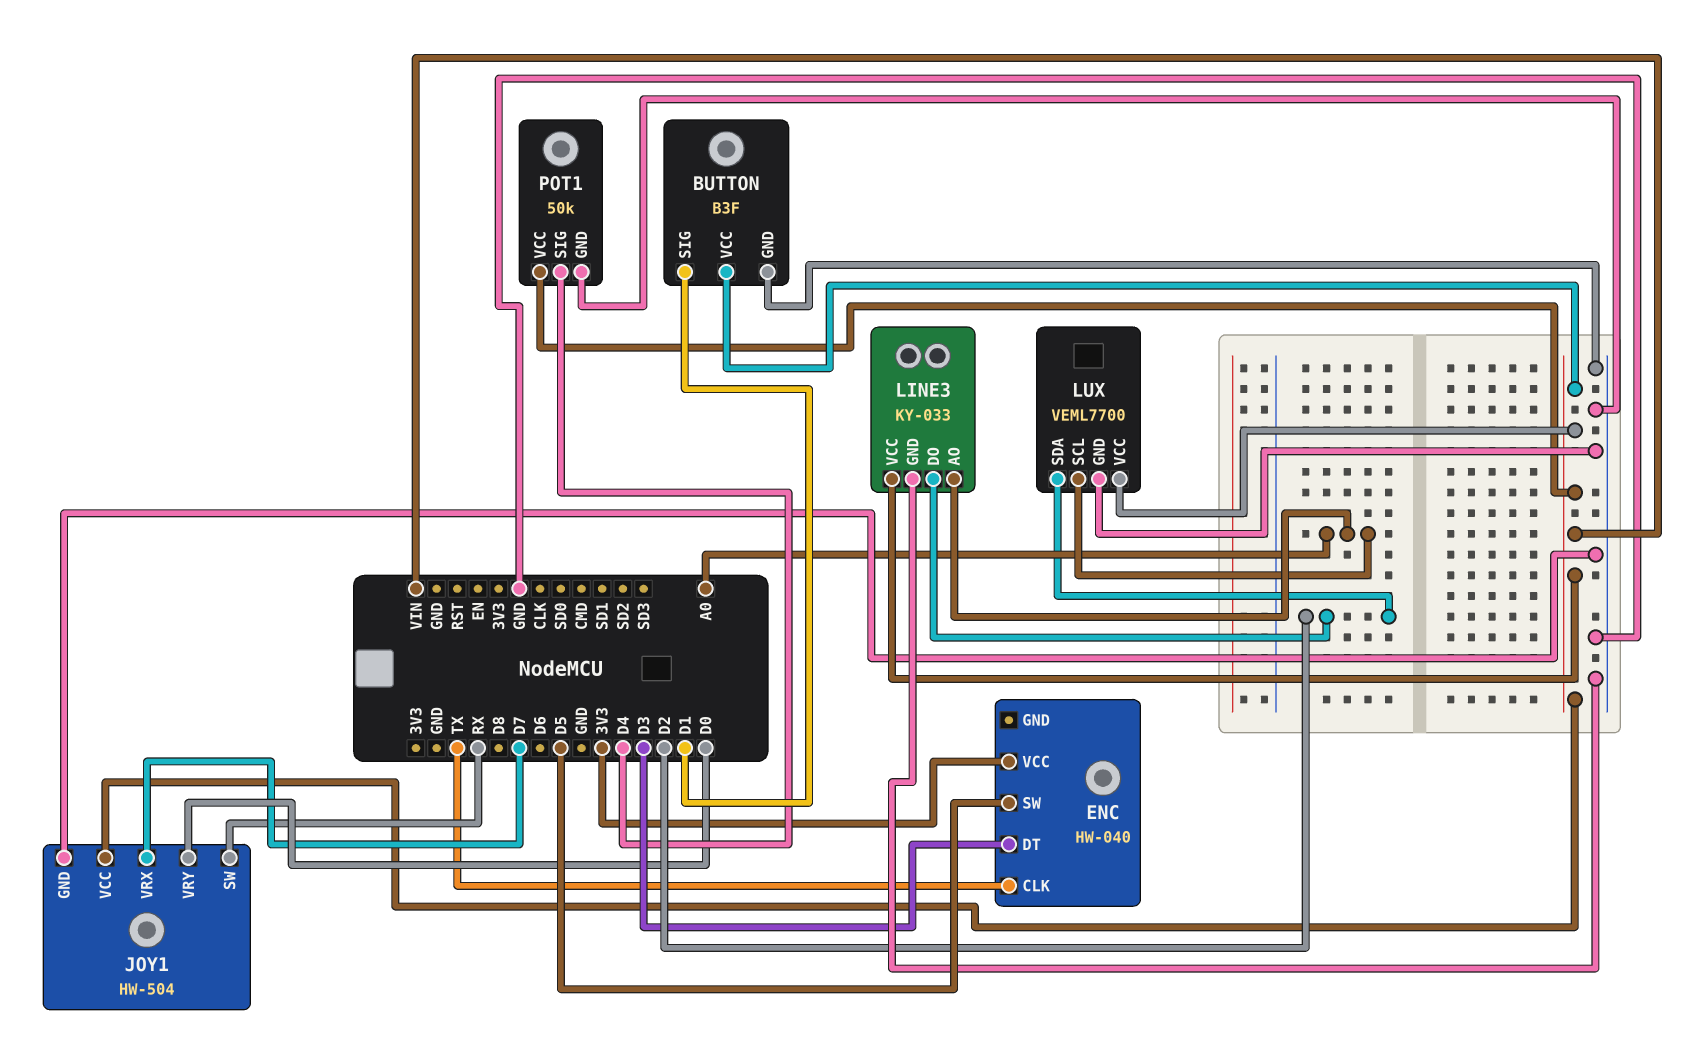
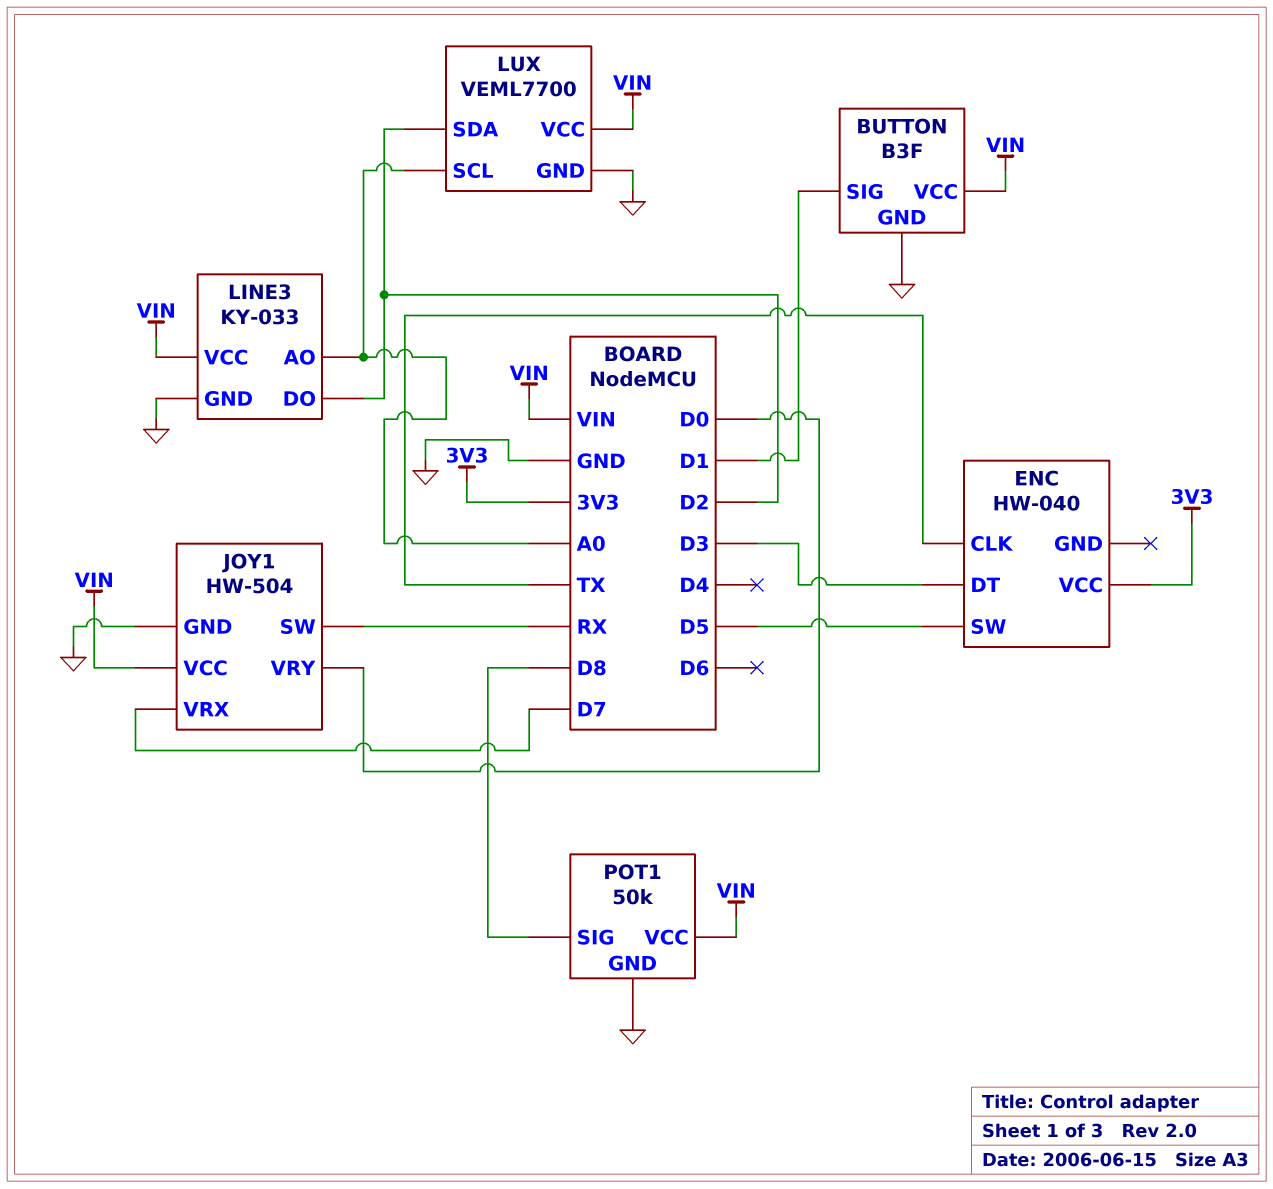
POT1 pin SIG: D4 -> D8

